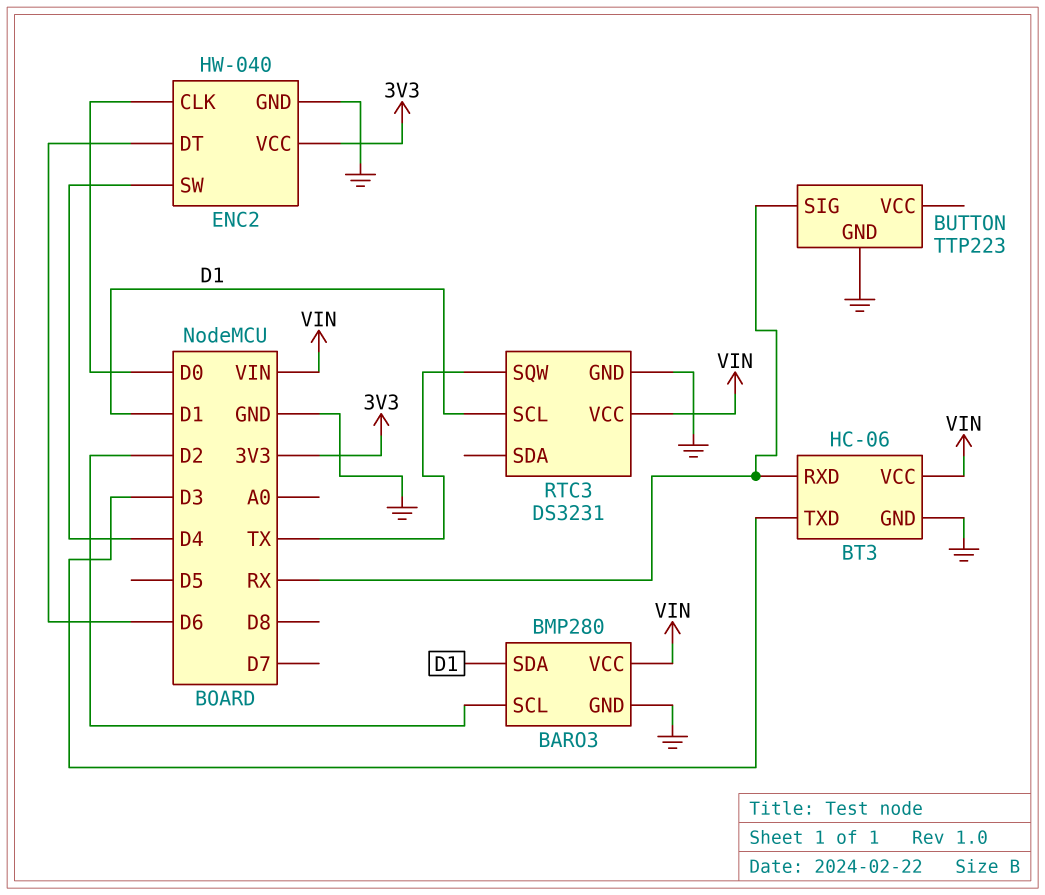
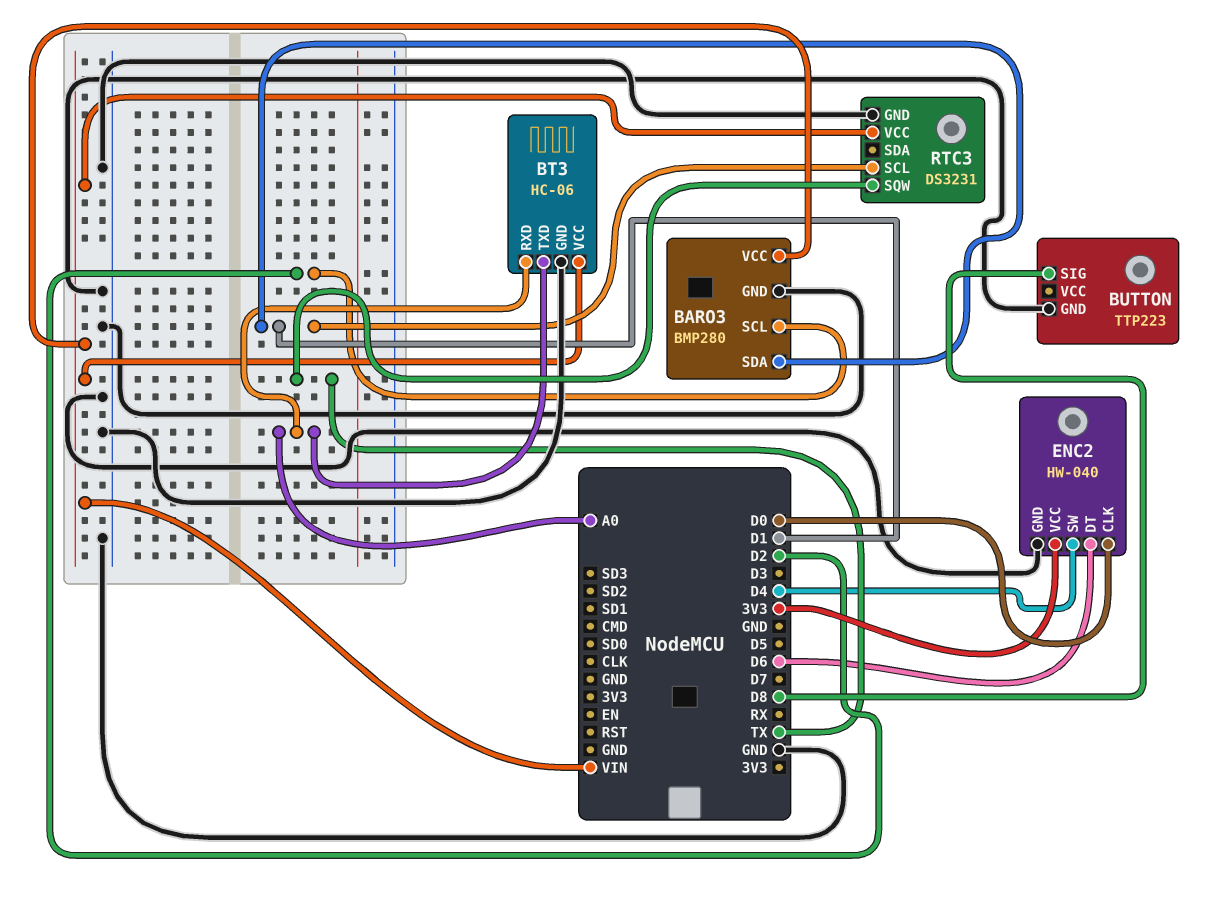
BT3 pin RXD: RX -> A0
BT3 pin TXD: D3 -> A0
BUTTON pin SIG: RX -> D8

